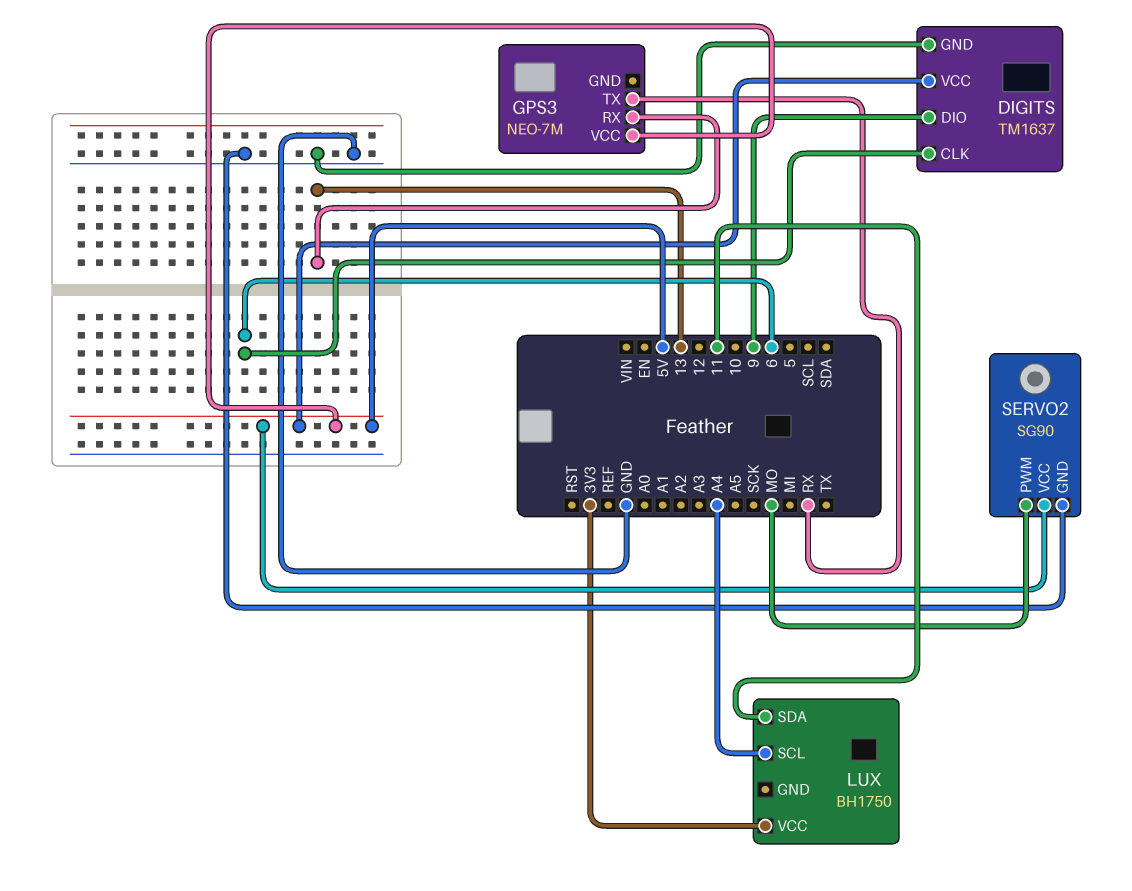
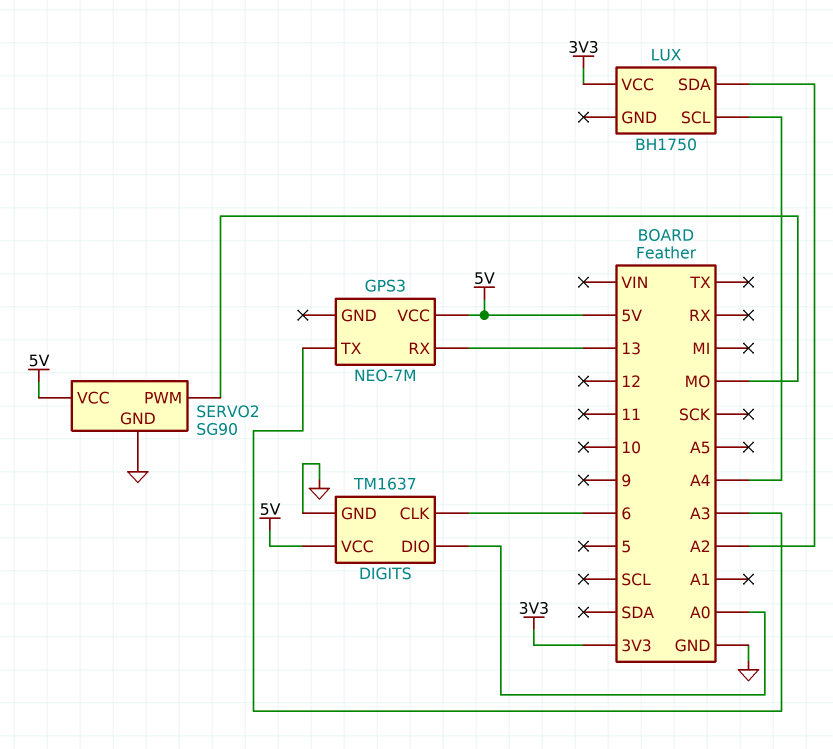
DIGITS pin DIO: 9 -> A0
GPS3 pin TX: RX -> A3
LUX pin SDA: 11 -> A2

